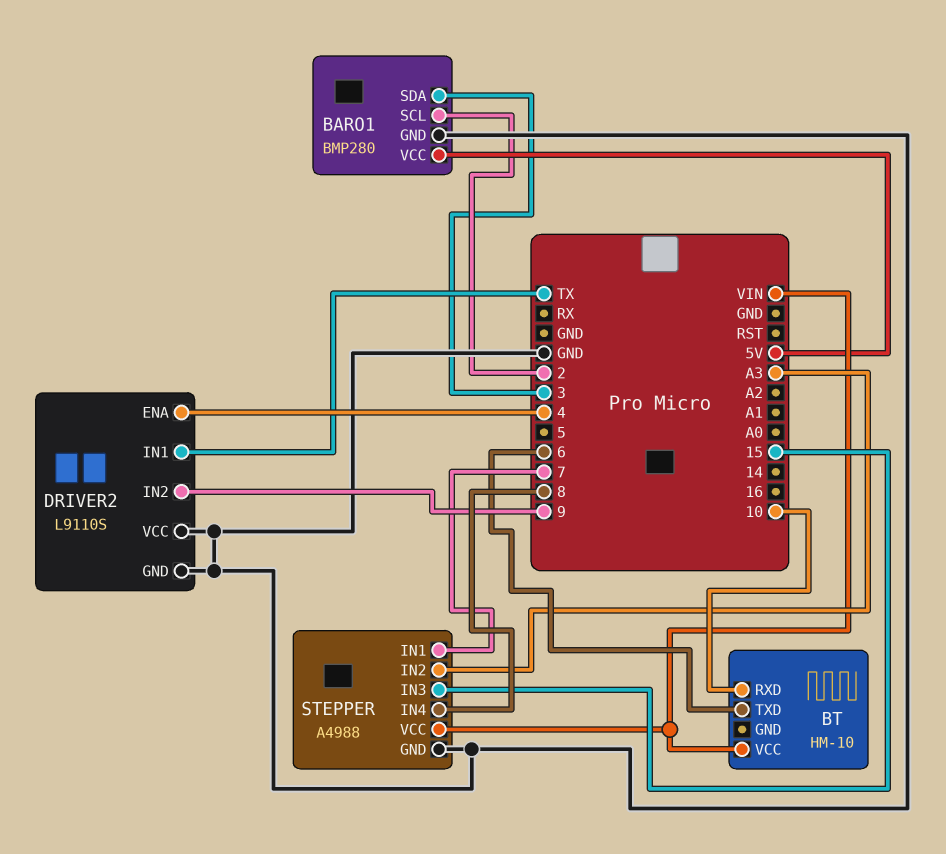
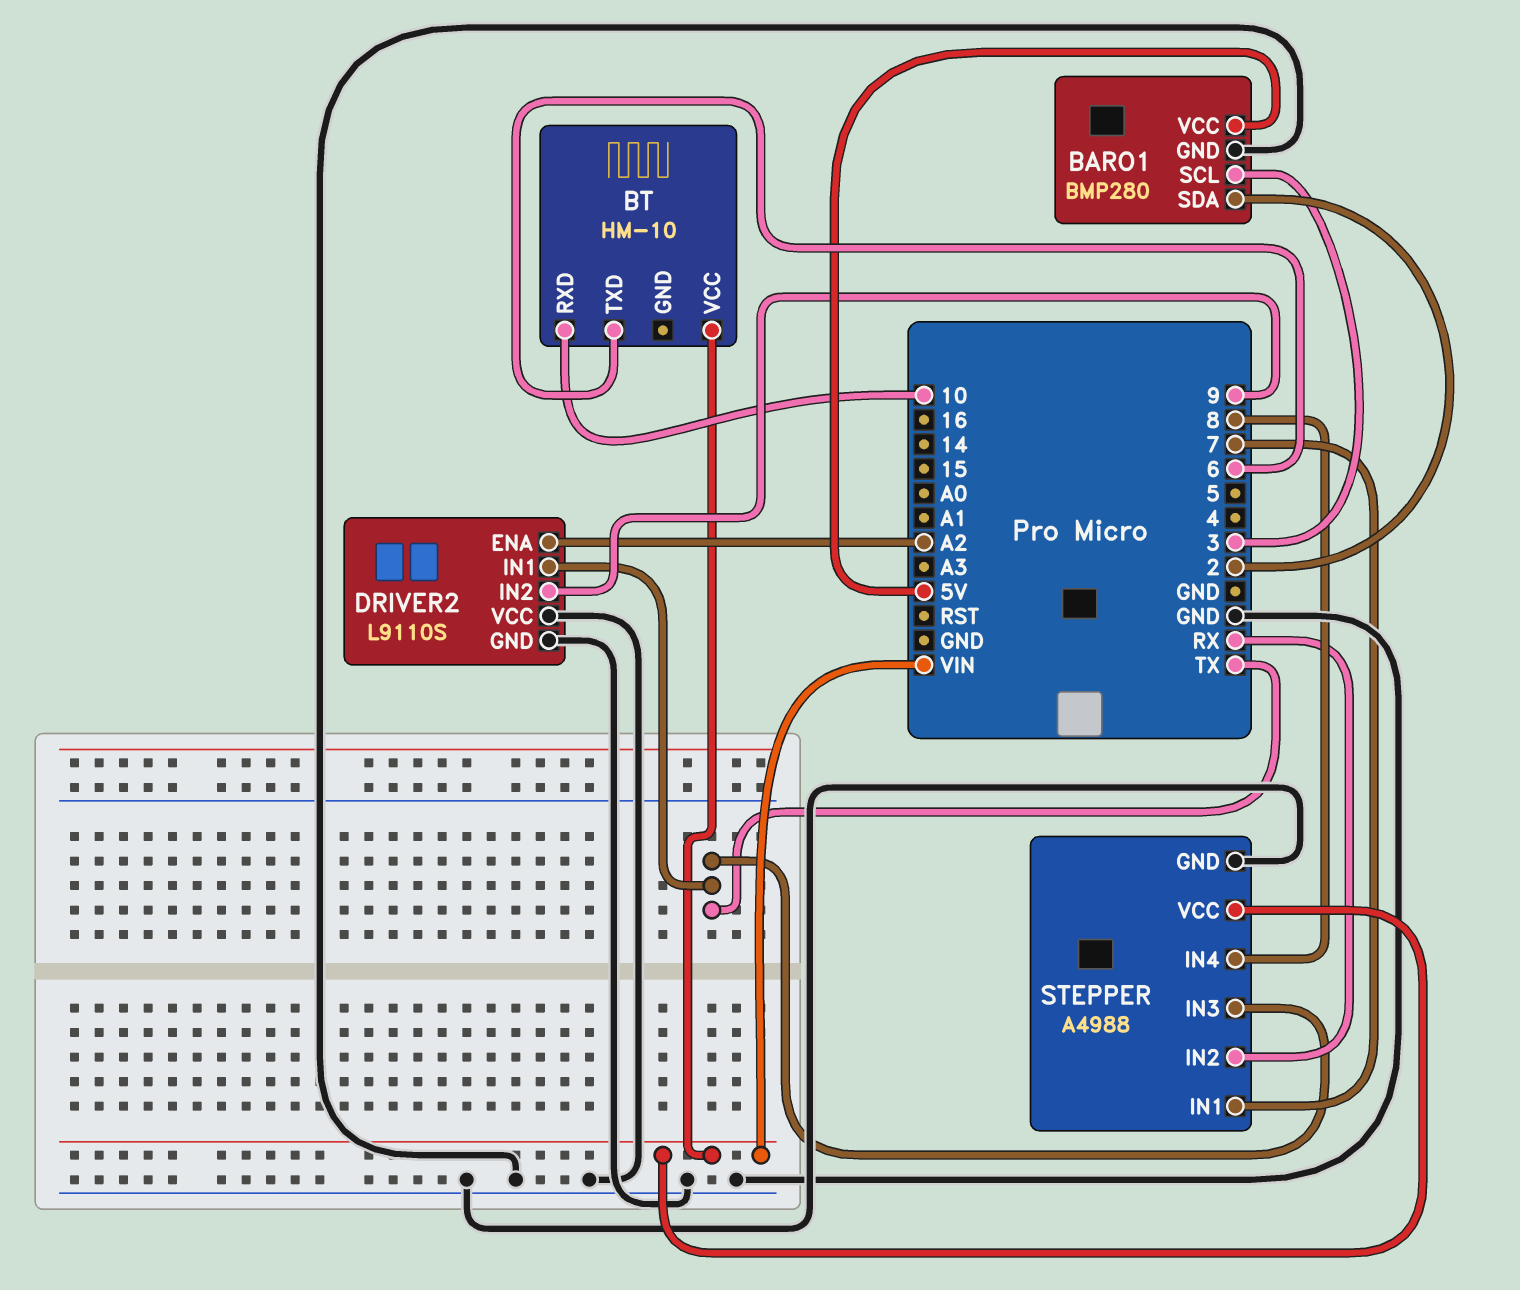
BARO1 pin SCL: 2 -> 3
BARO1 pin SDA: 3 -> 2
DRIVER2 pin ENA: 4 -> A2
STEPPER pin IN2: A3 -> RX
STEPPER pin IN3: 15 -> TX

